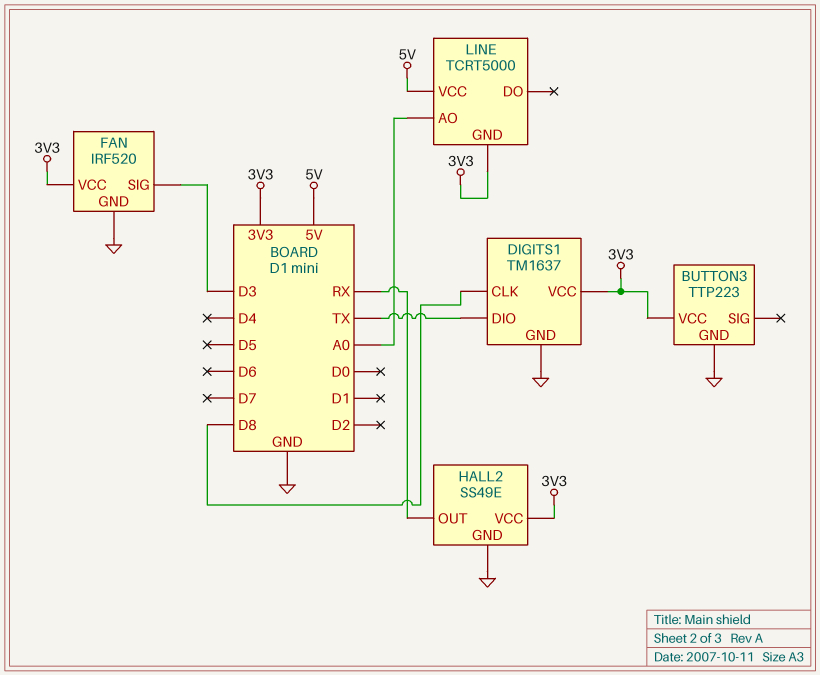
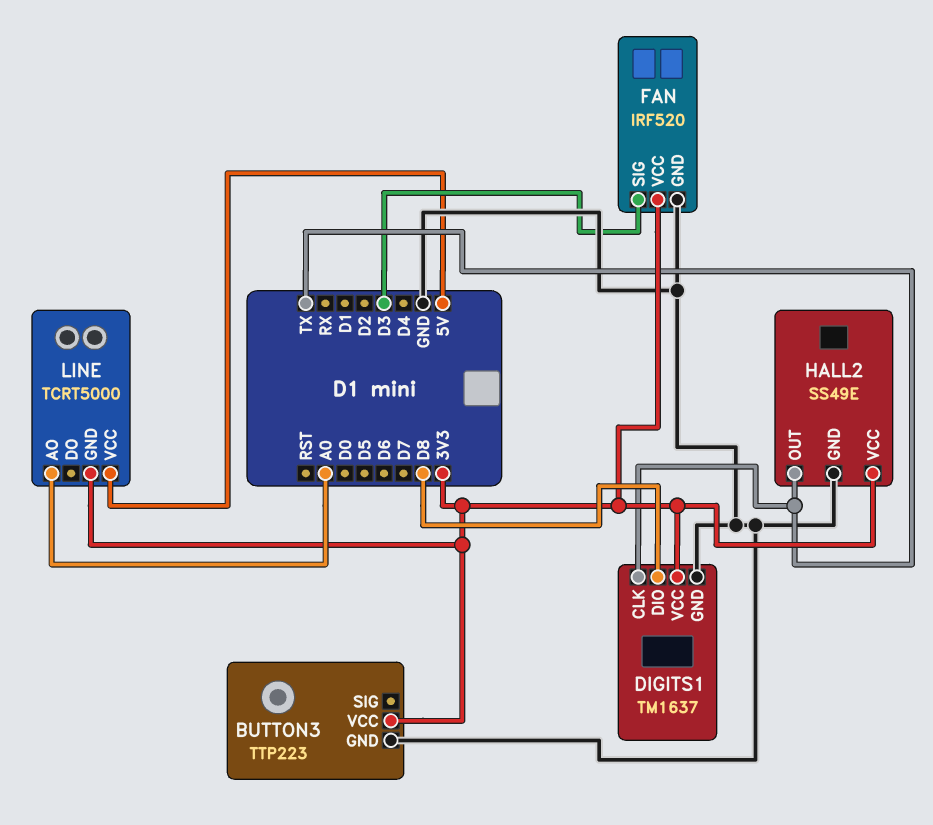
DIGITS1 pin CLK: D8 -> TX
DIGITS1 pin DIO: TX -> D8
HALL2 pin OUT: RX -> TX

